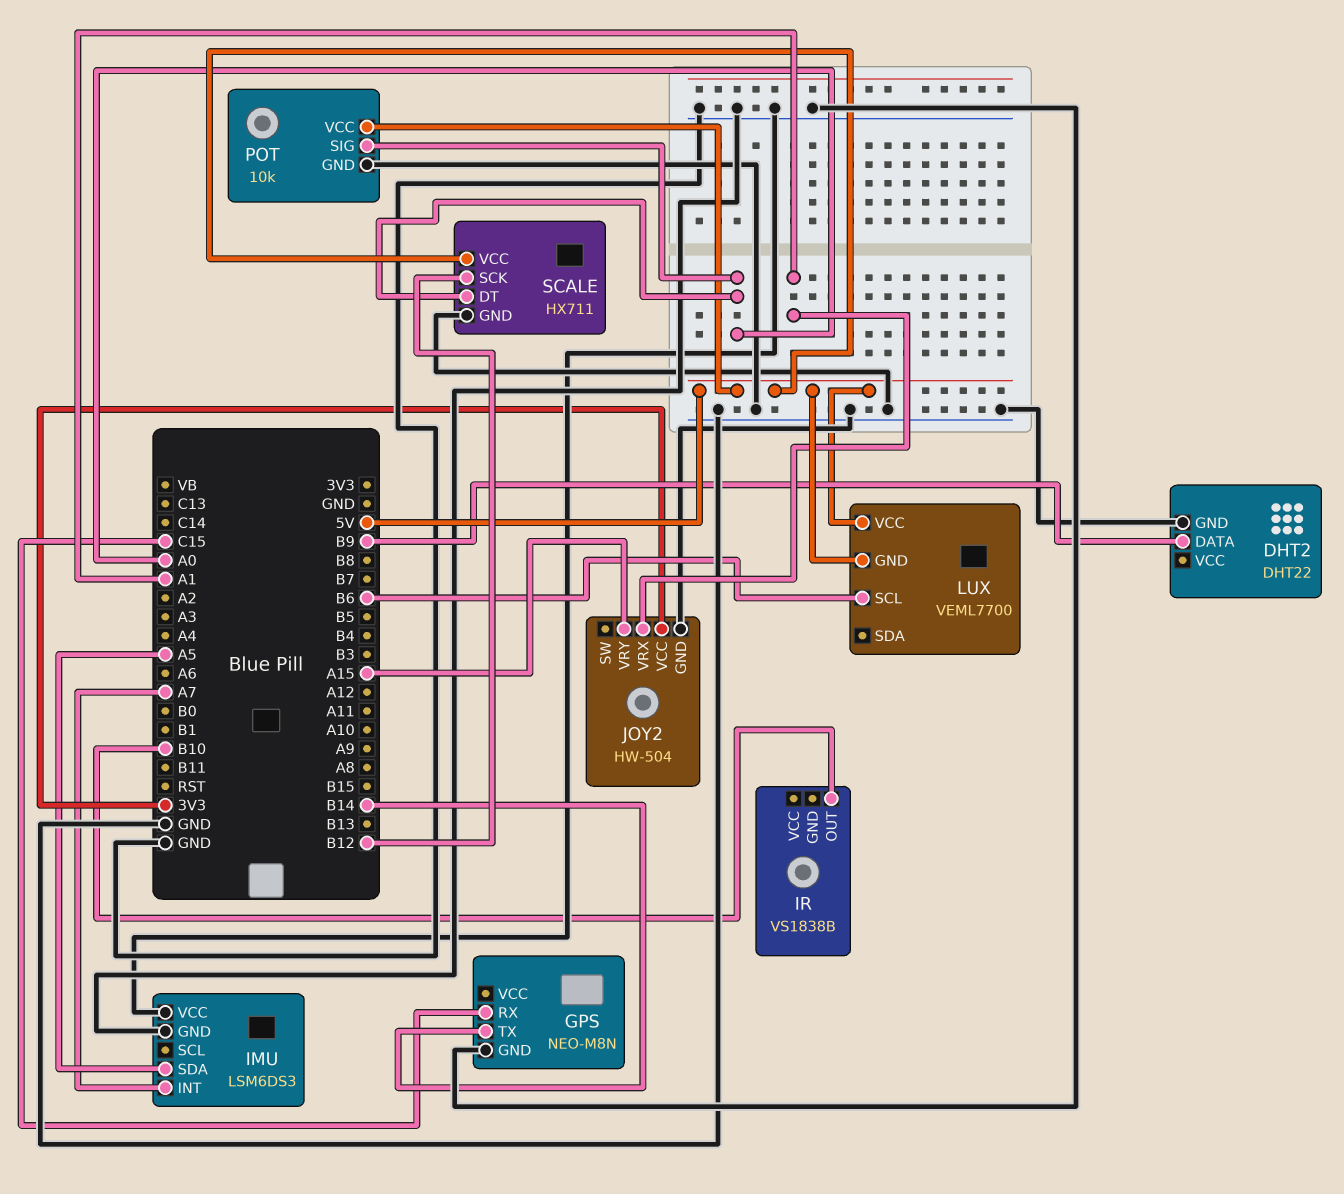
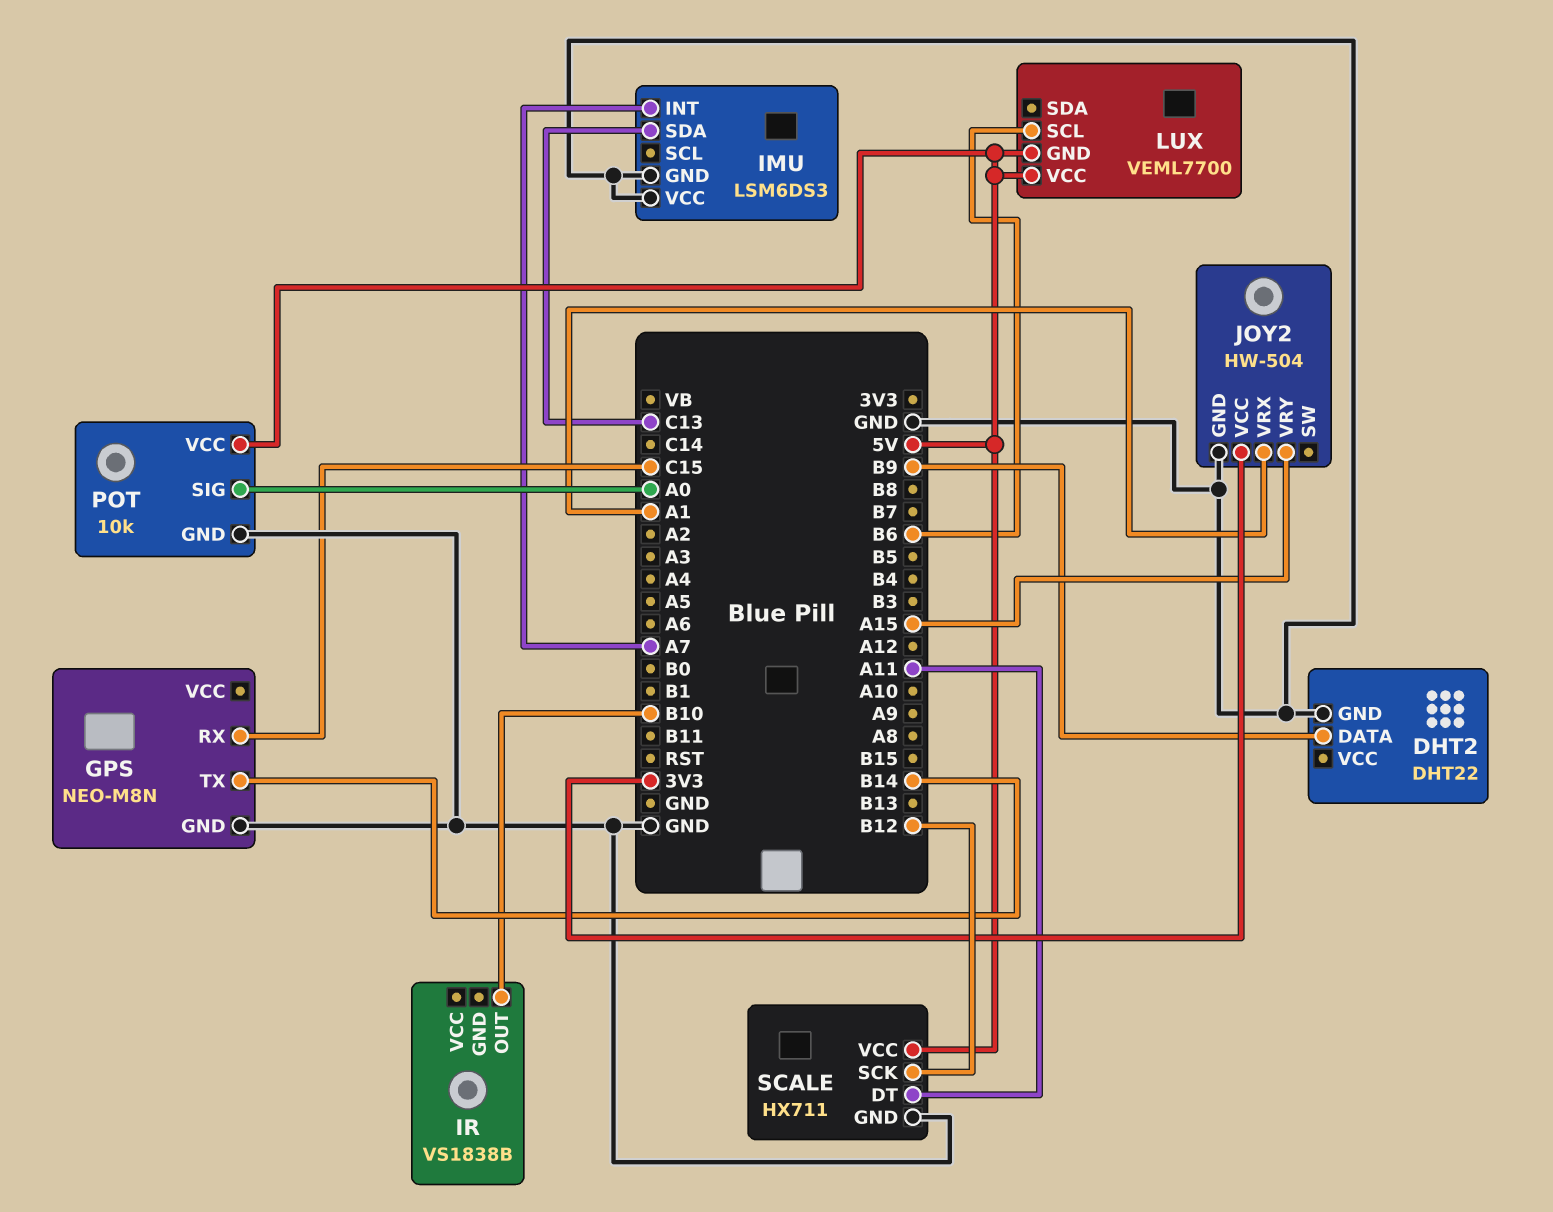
IMU pin SDA: A5 -> C13
SCALE pin DT: A0 -> A11

